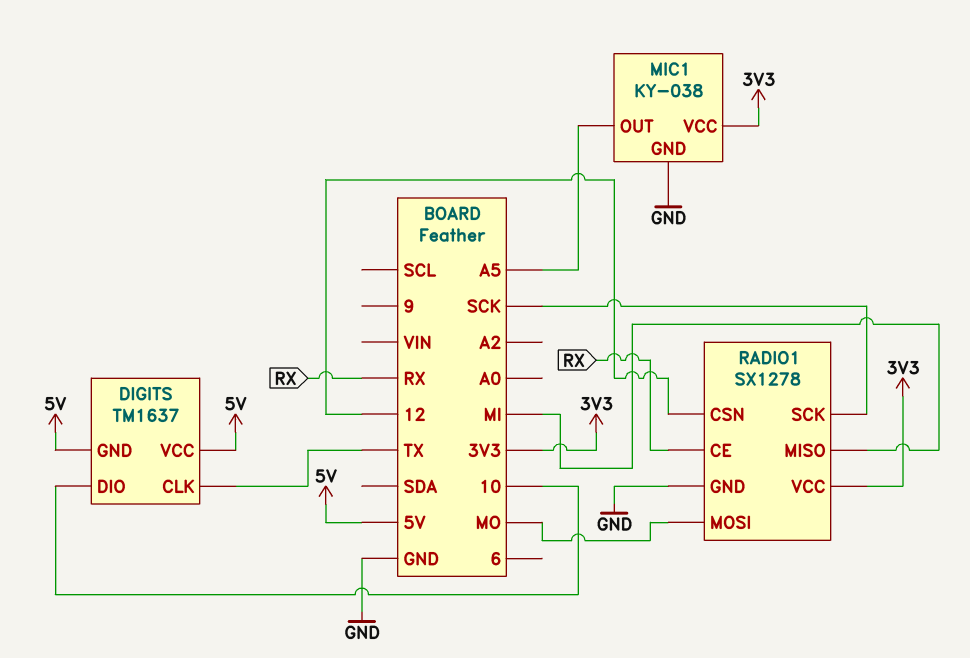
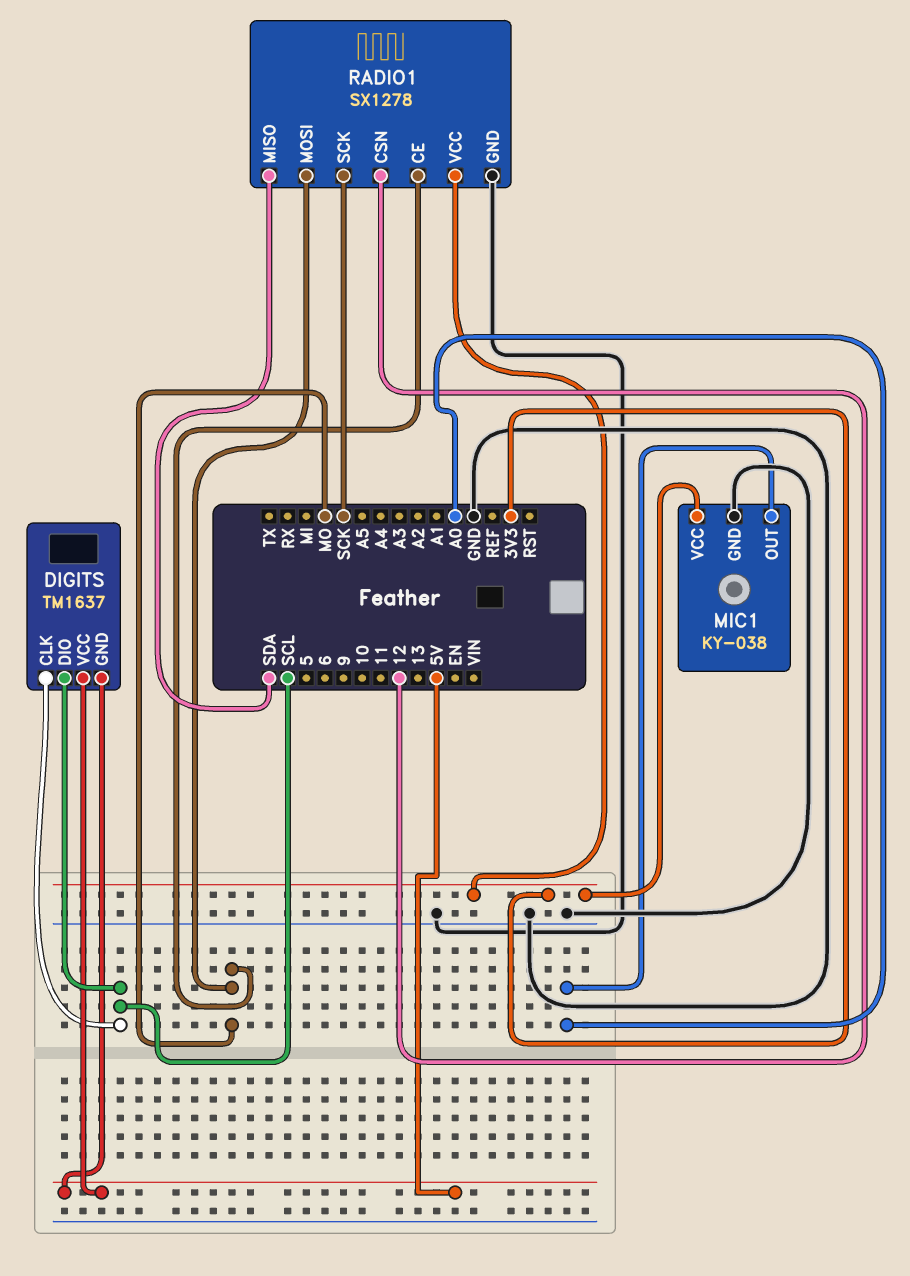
DIGITS pin CLK: TX -> SCL
DIGITS pin DIO: 10 -> SCL
MIC1 pin OUT: A5 -> A0
RADIO1 pin CE: RX -> MO
RADIO1 pin MISO: MI -> SDA

